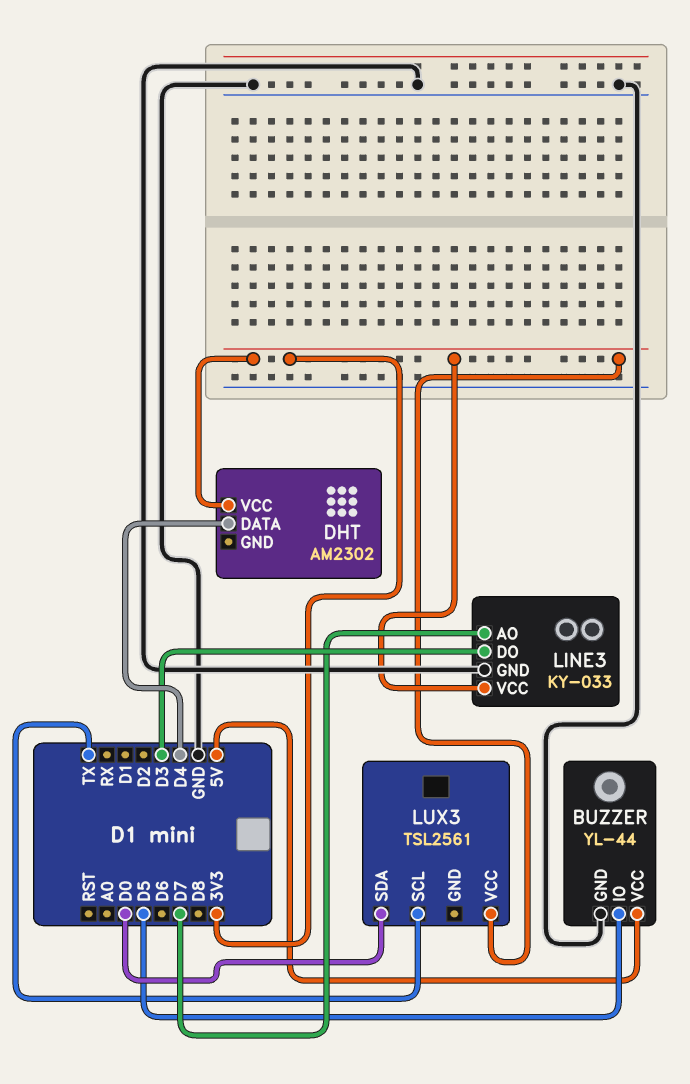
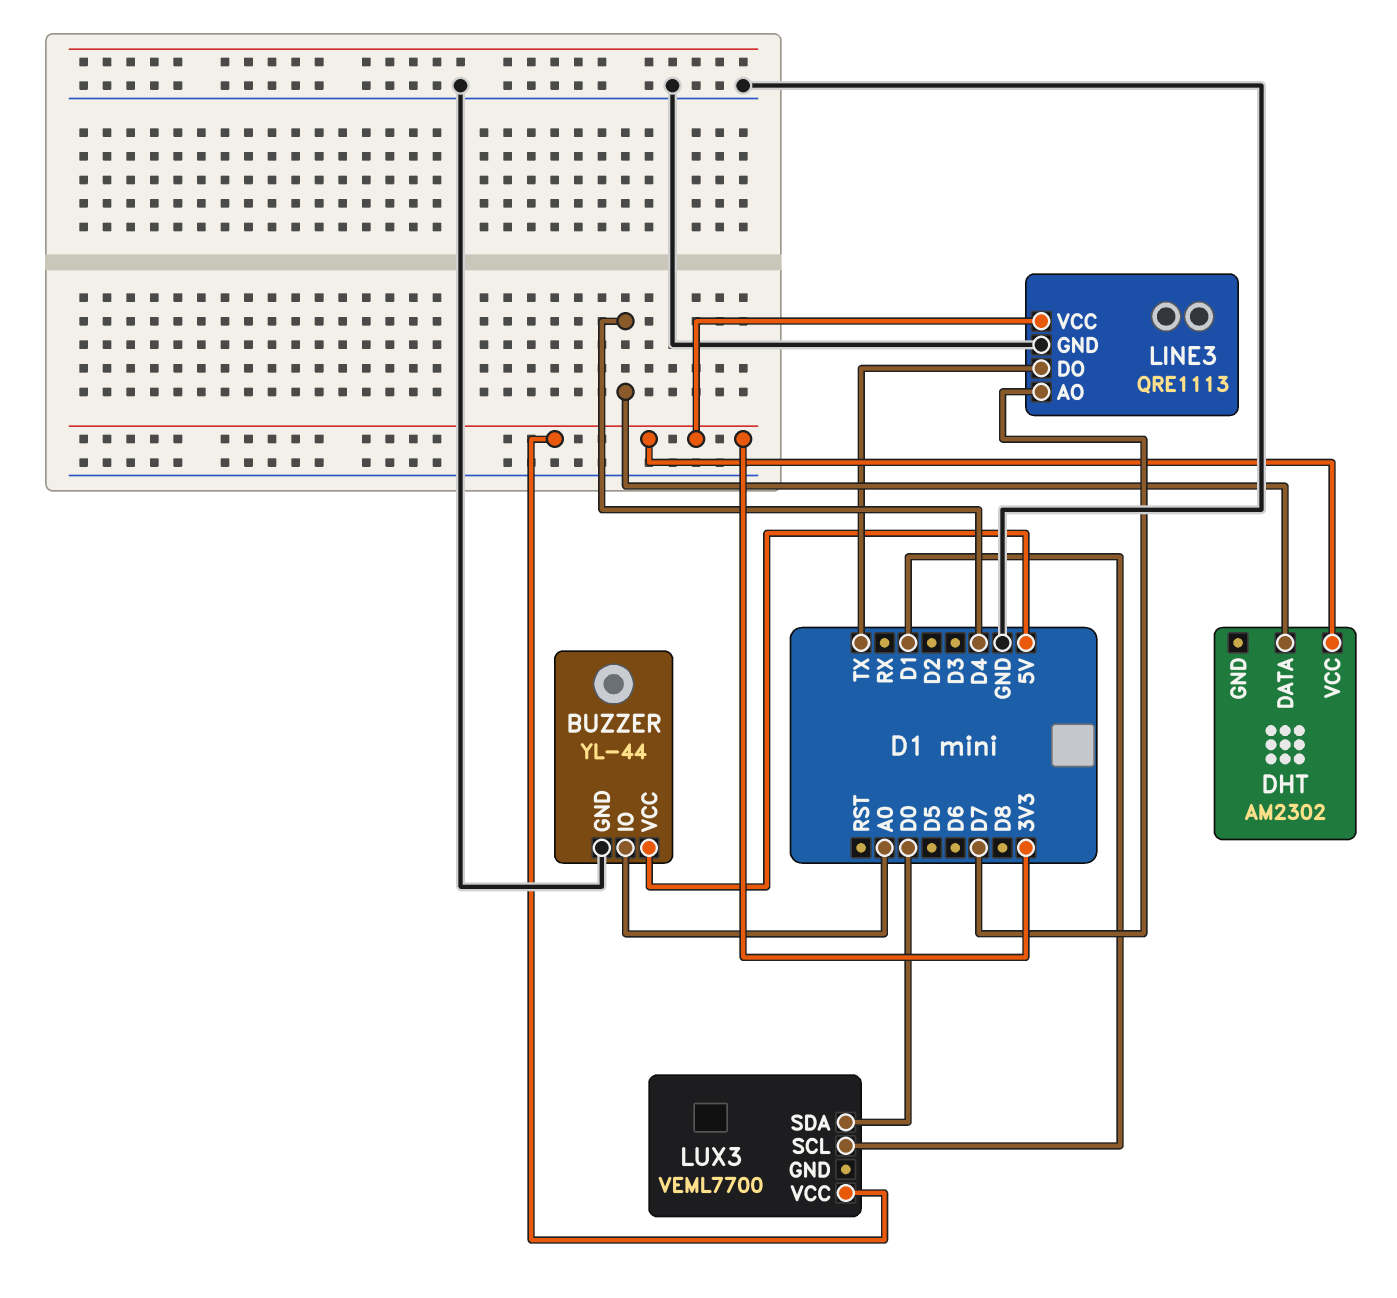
BUZZER pin IO: D5 -> A0
LINE3: KY-033 -> QRE1113
LINE3 pin DO: D3 -> TX
LUX3: TSL2561 -> VEML7700
LUX3 pin SCL: TX -> D1

